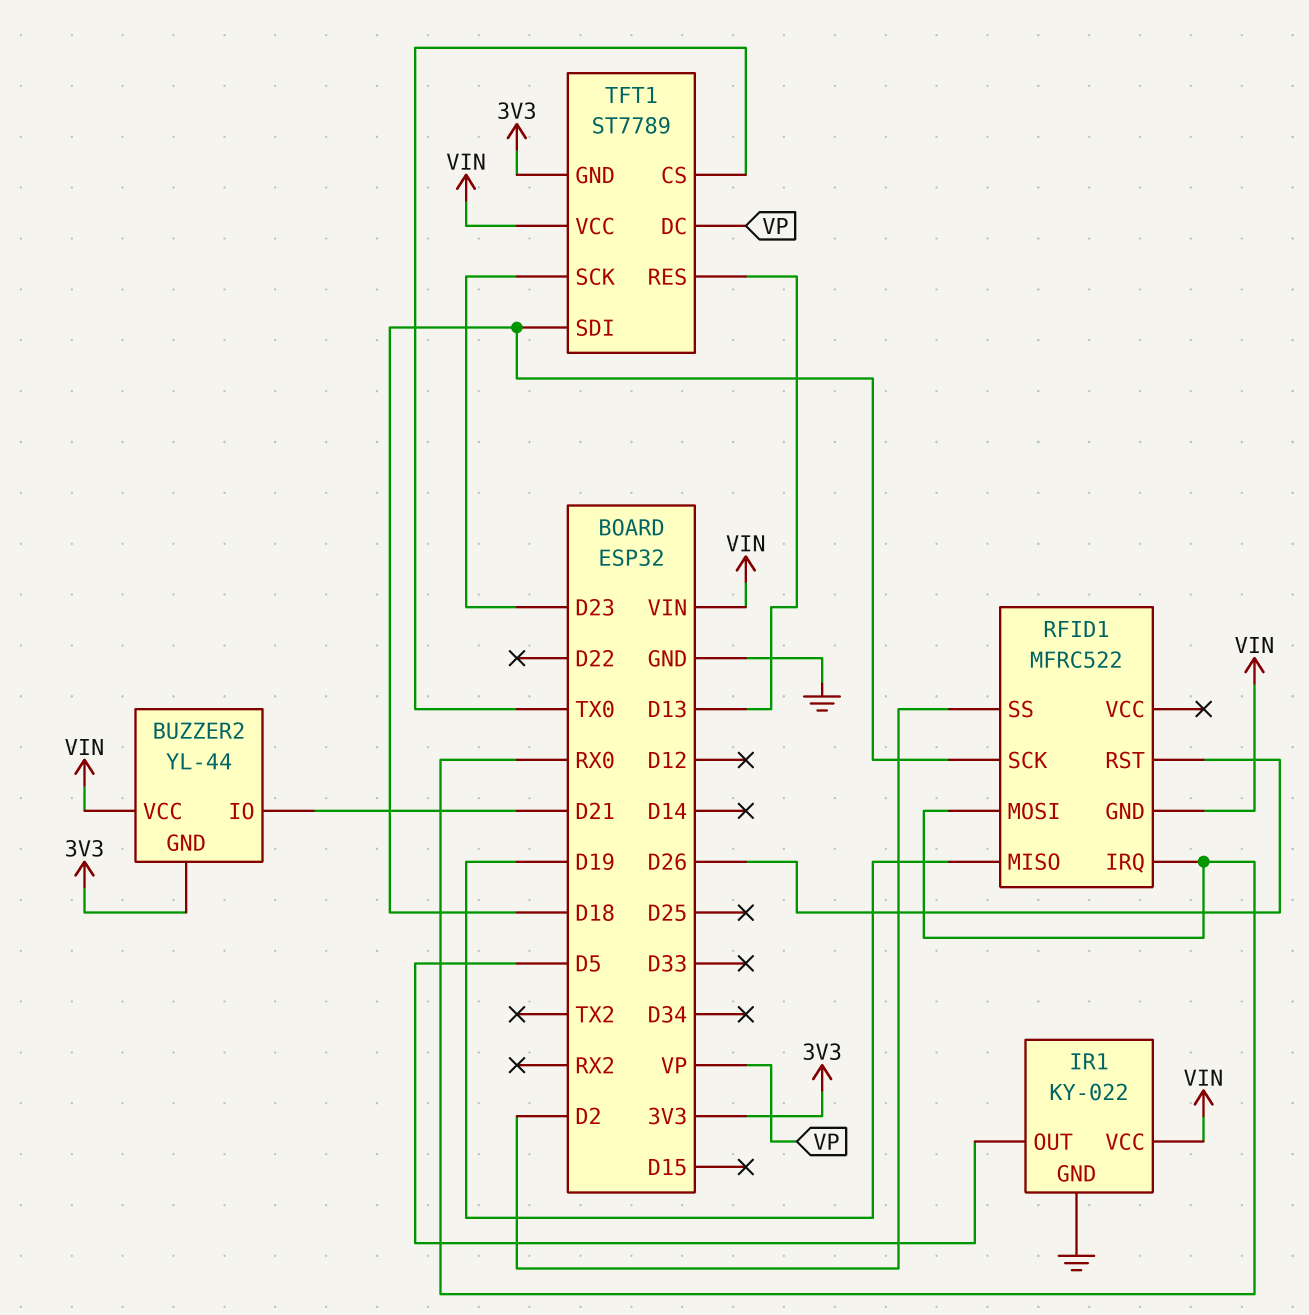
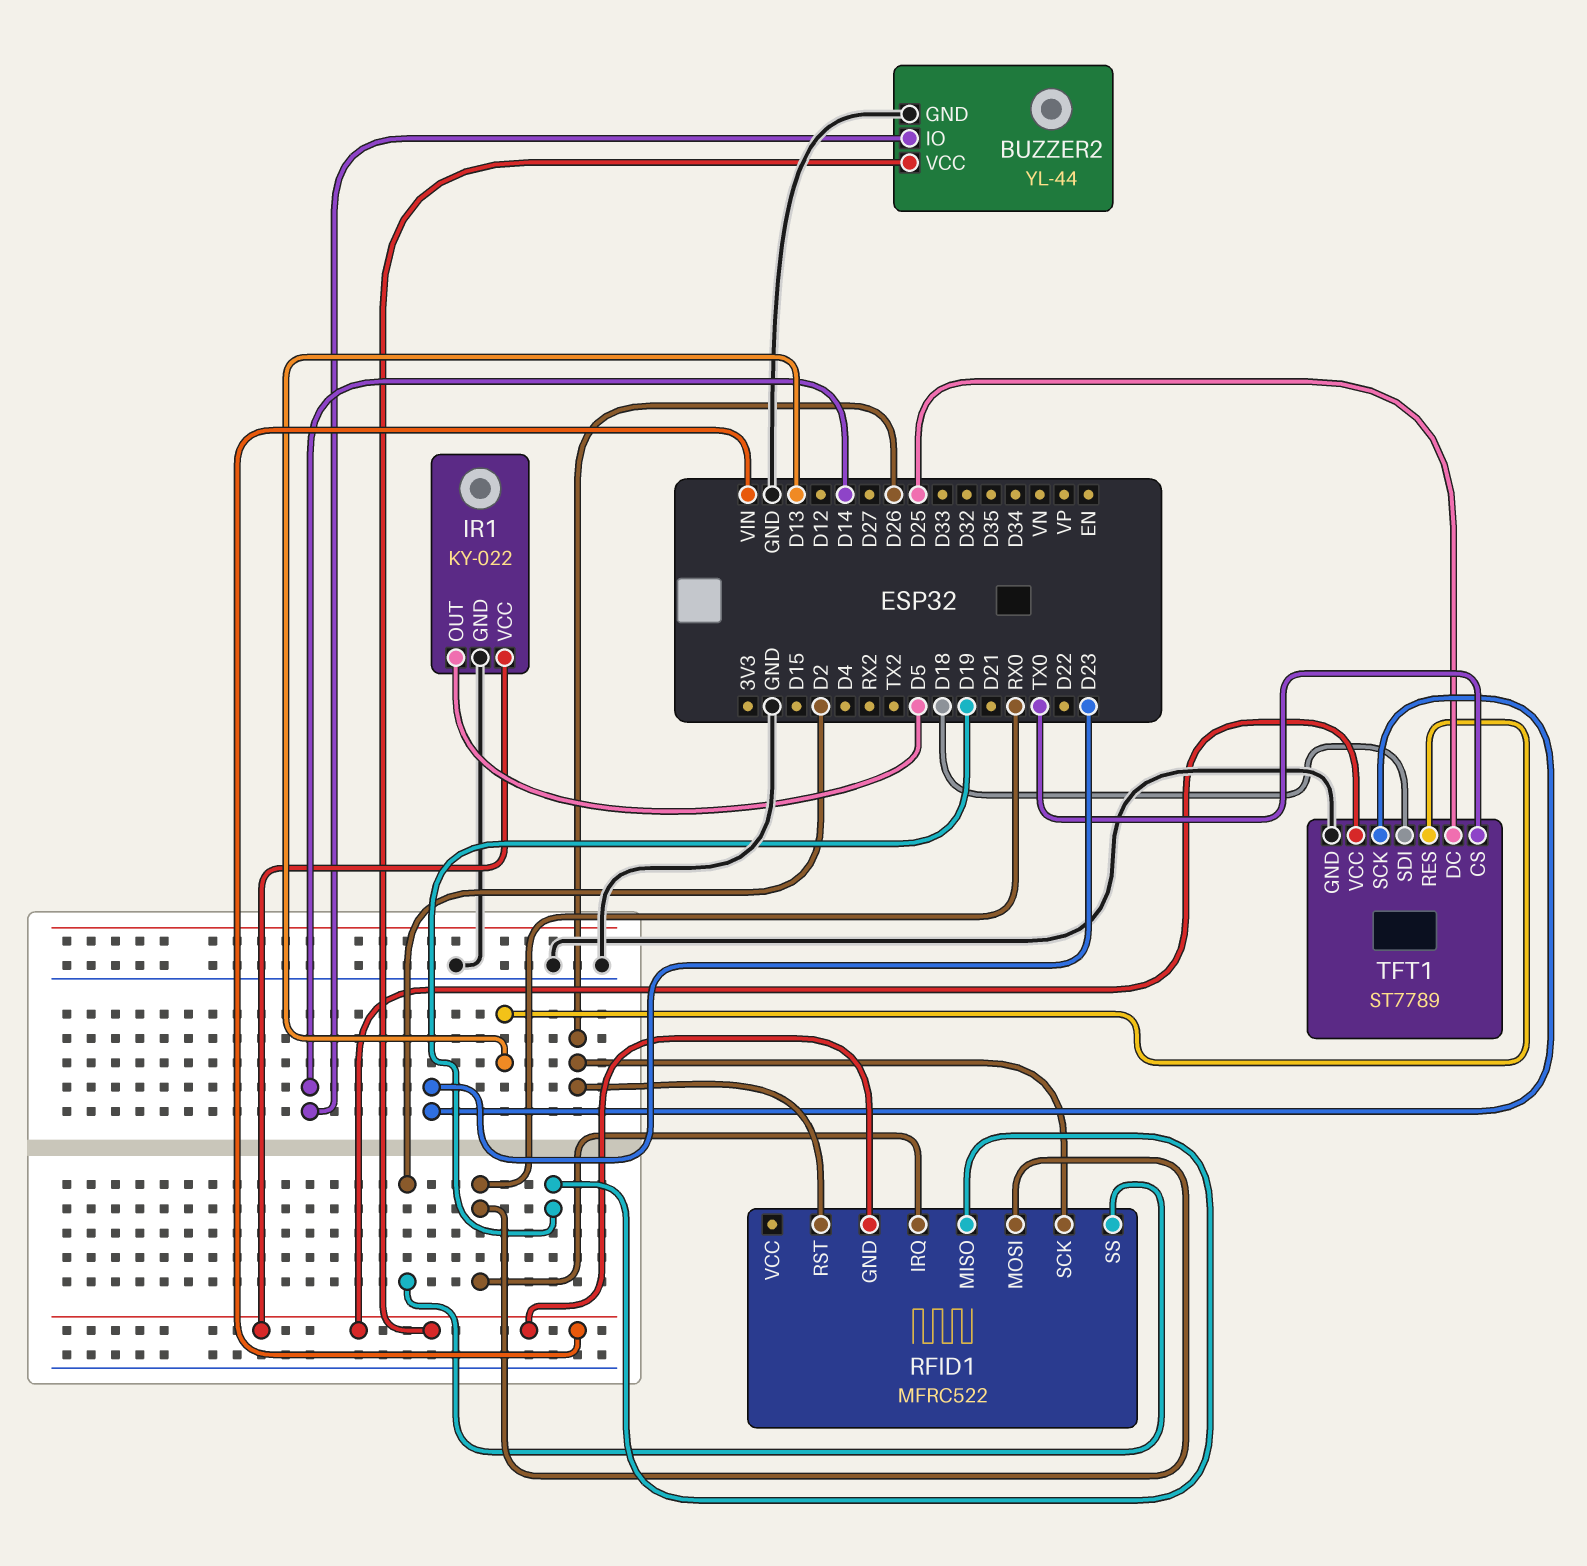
BUZZER2 pin GND: 3V3 -> GND
BUZZER2 pin IO: D21 -> D14
RFID1 pin SCK: D18 -> D26
TFT1 pin DC: VP -> D25
TFT1 pin GND: 3V3 -> GND

